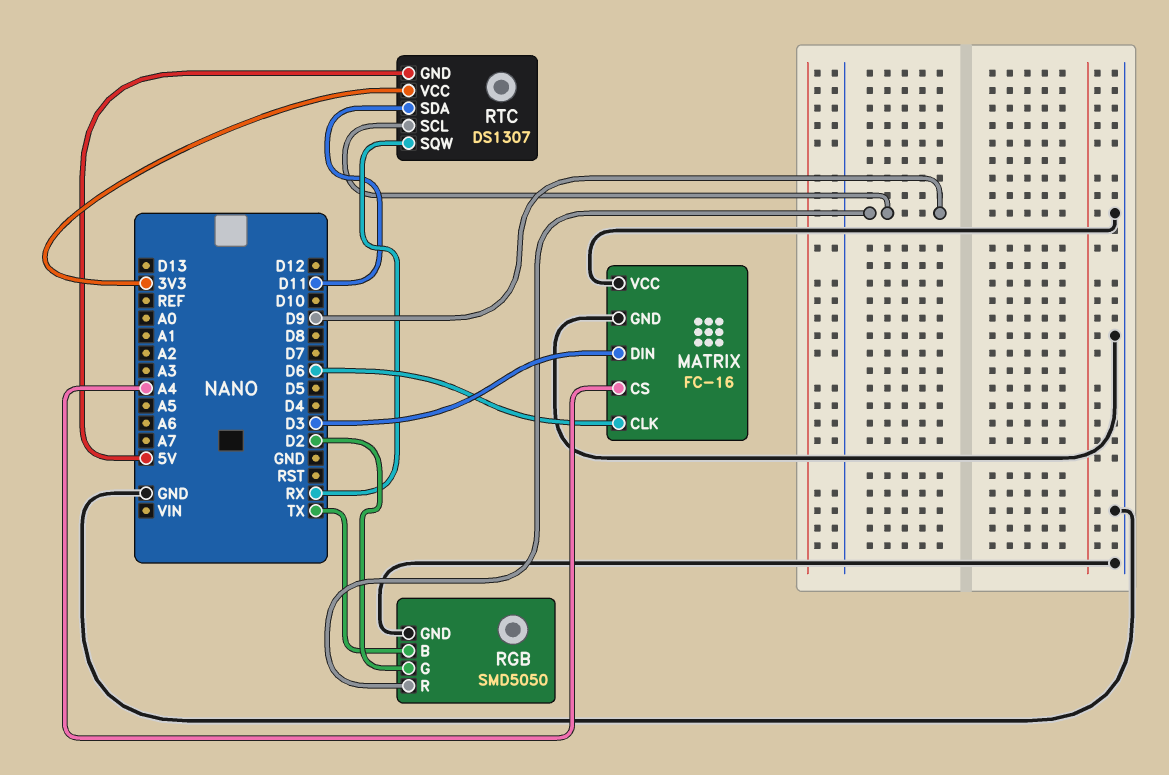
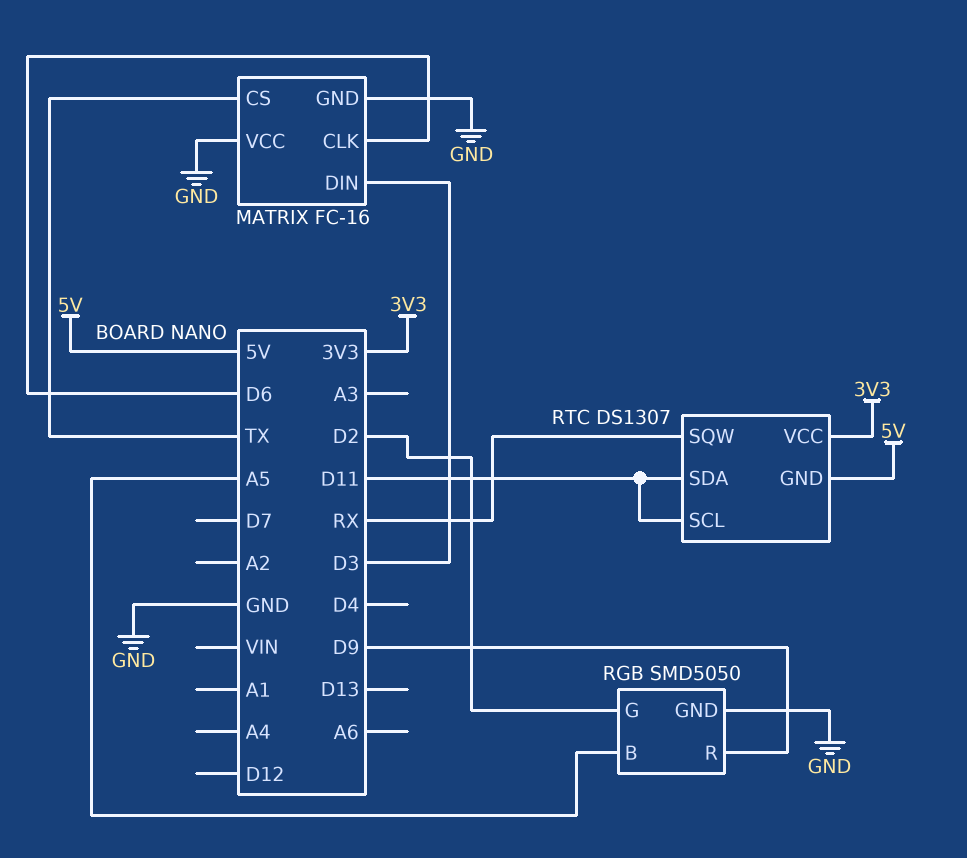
MATRIX pin CS: A4 -> TX
RGB pin B: TX -> A5
RTC pin SCL: D9 -> D11

